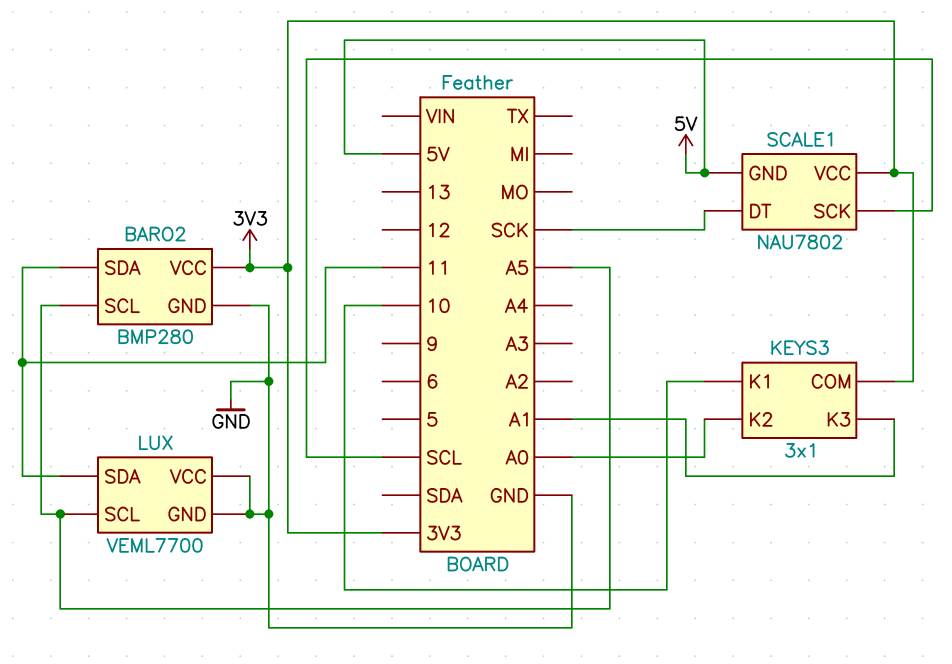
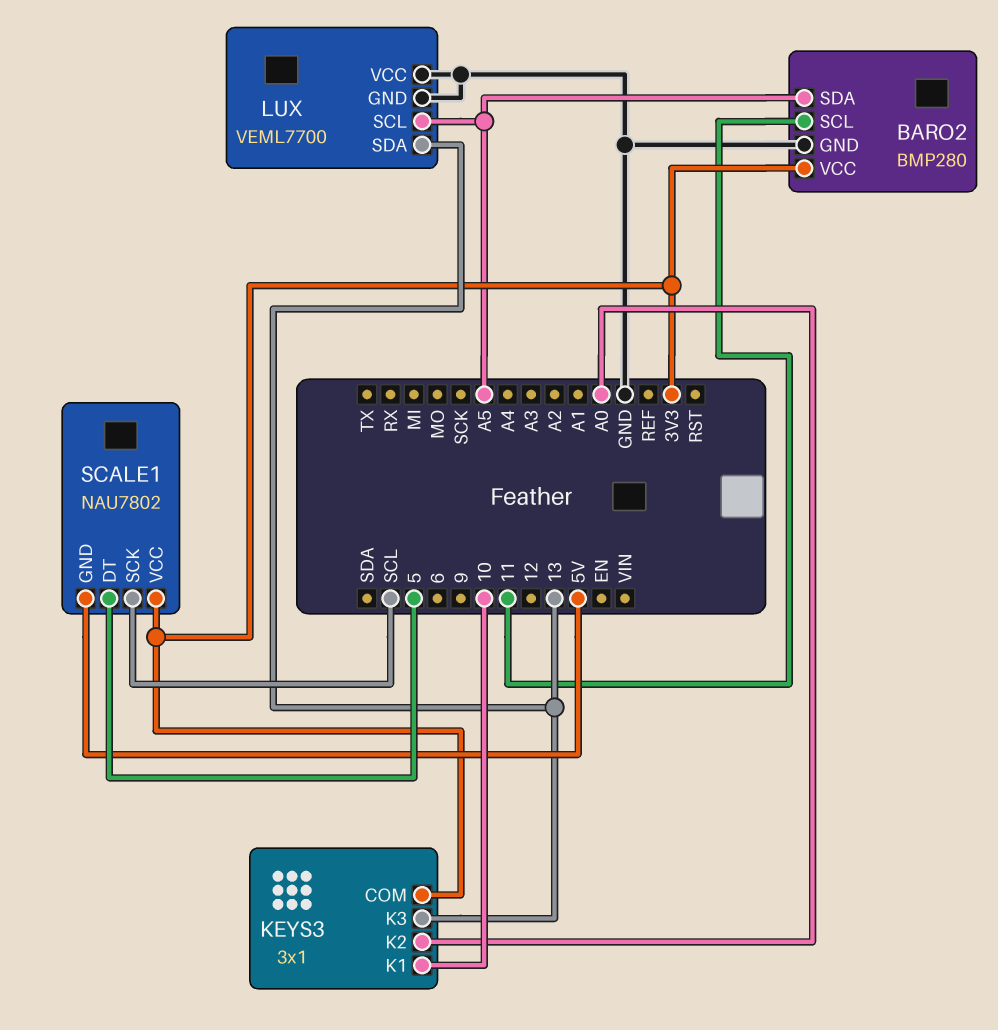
BARO2 pin SCL: A5 -> 11
BARO2 pin SDA: 11 -> A5
KEYS3 pin K3: A1 -> 13
LUX pin SDA: 11 -> 13
SCALE1 pin DT: SCK -> 5

